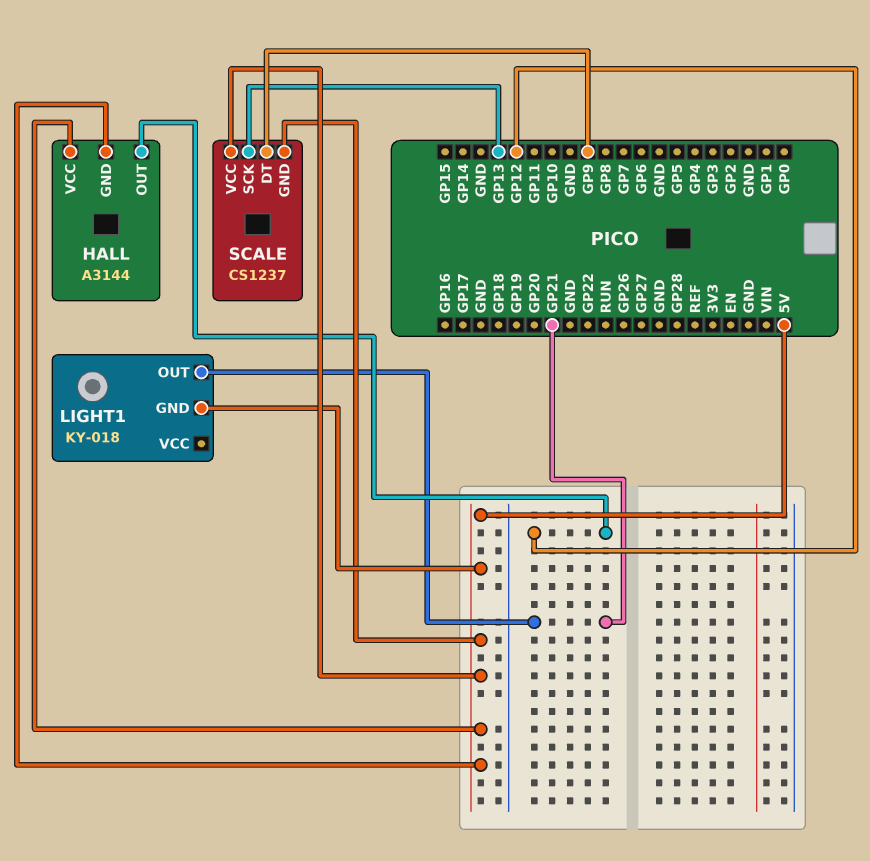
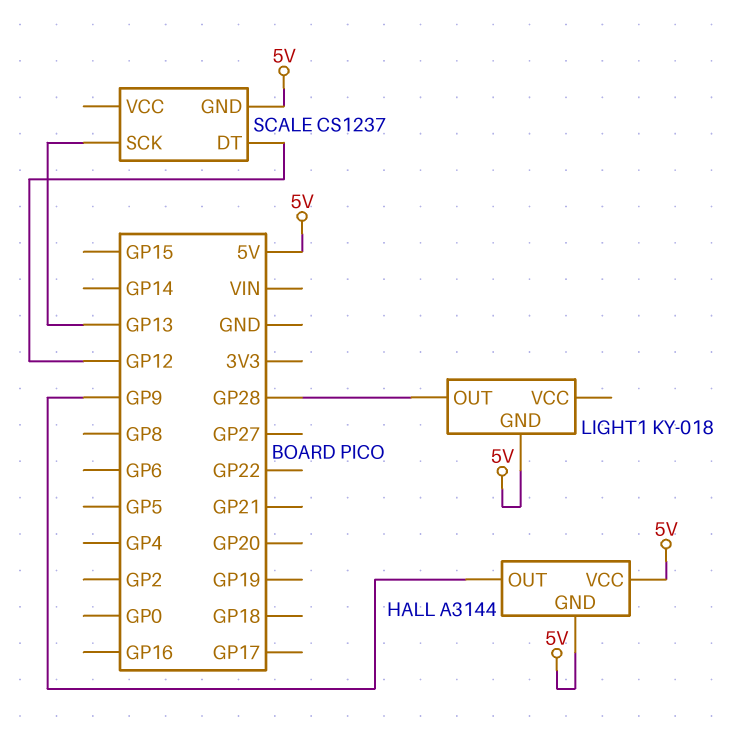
HALL pin OUT: GP12 -> GP9
LIGHT1 pin OUT: GP21 -> GP28
SCALE pin DT: GP9 -> GP12
SCALE pin VCC: 5V -> none

